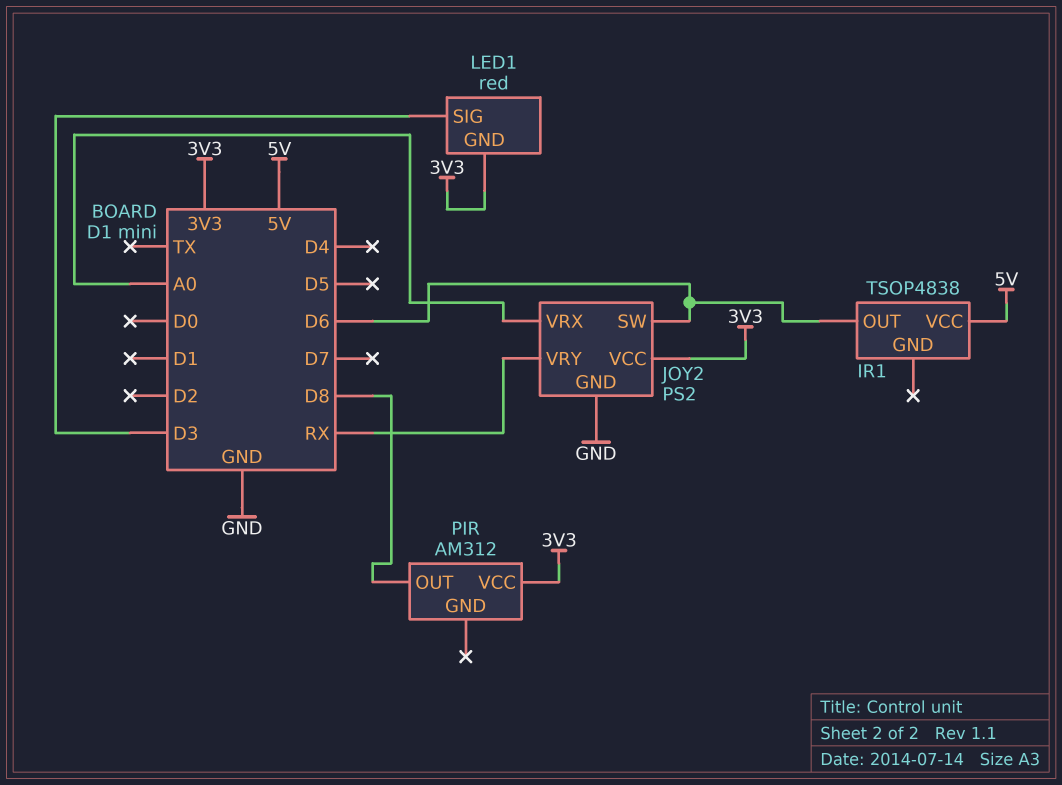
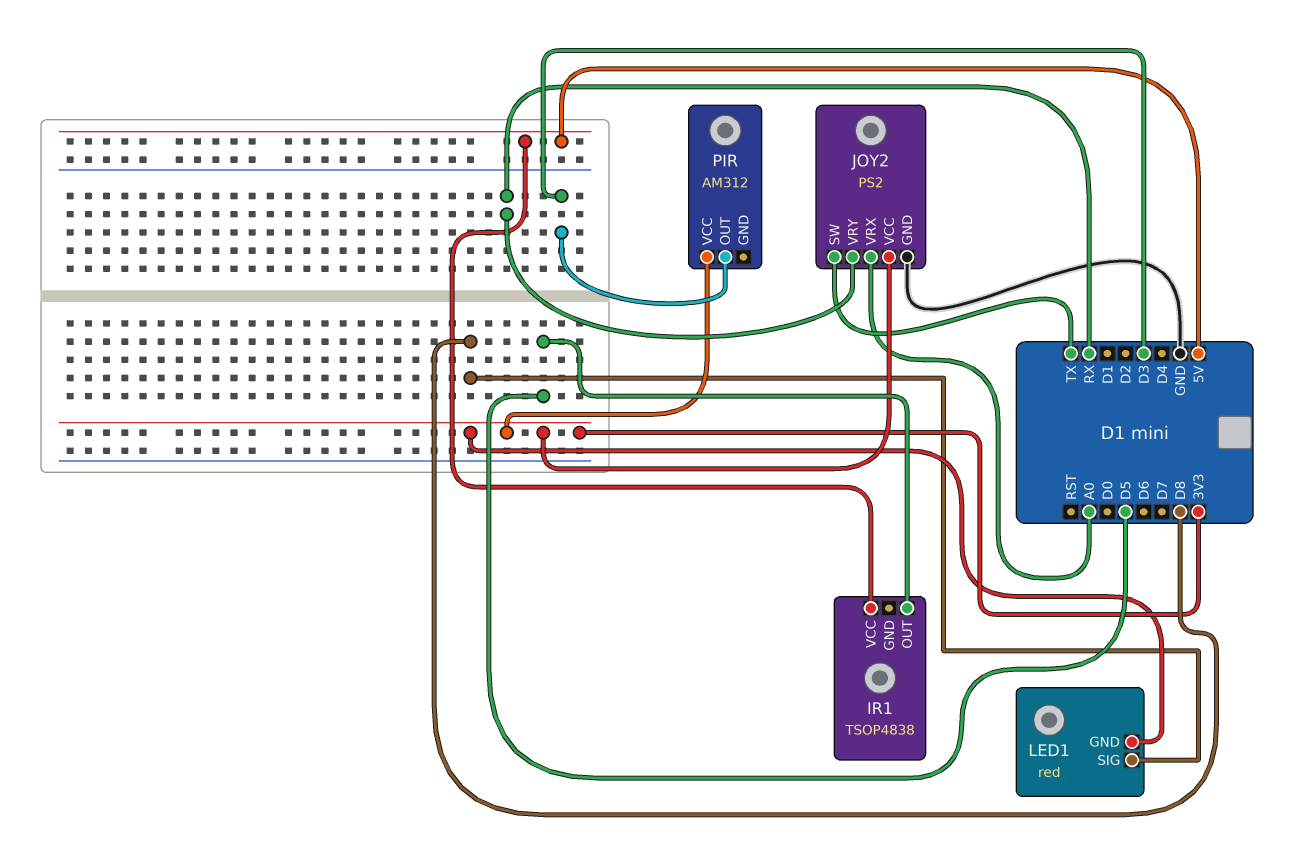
IR1 pin OUT: D6 -> D5
JOY2 pin SW: D6 -> TX
LED1 pin SIG: D3 -> D8
PIR pin OUT: D8 -> D3

